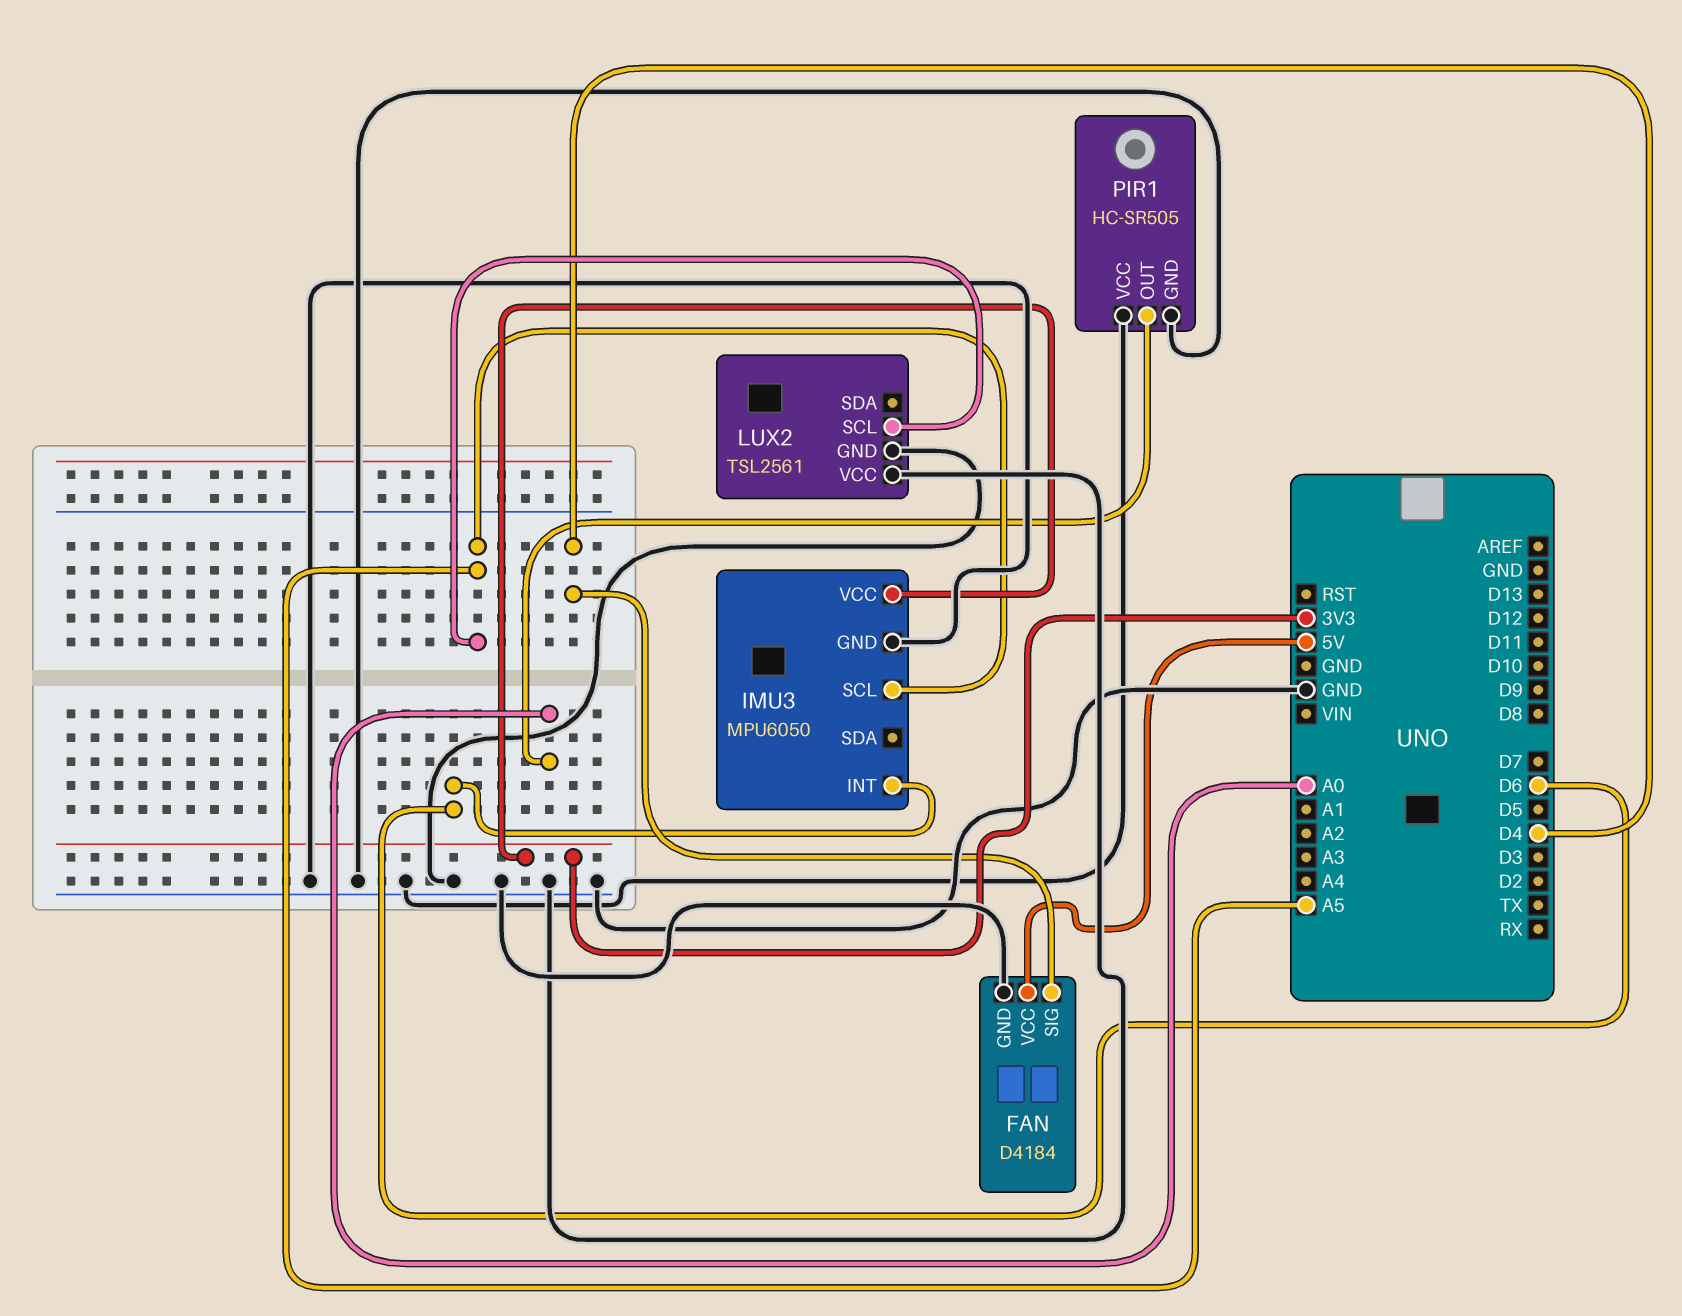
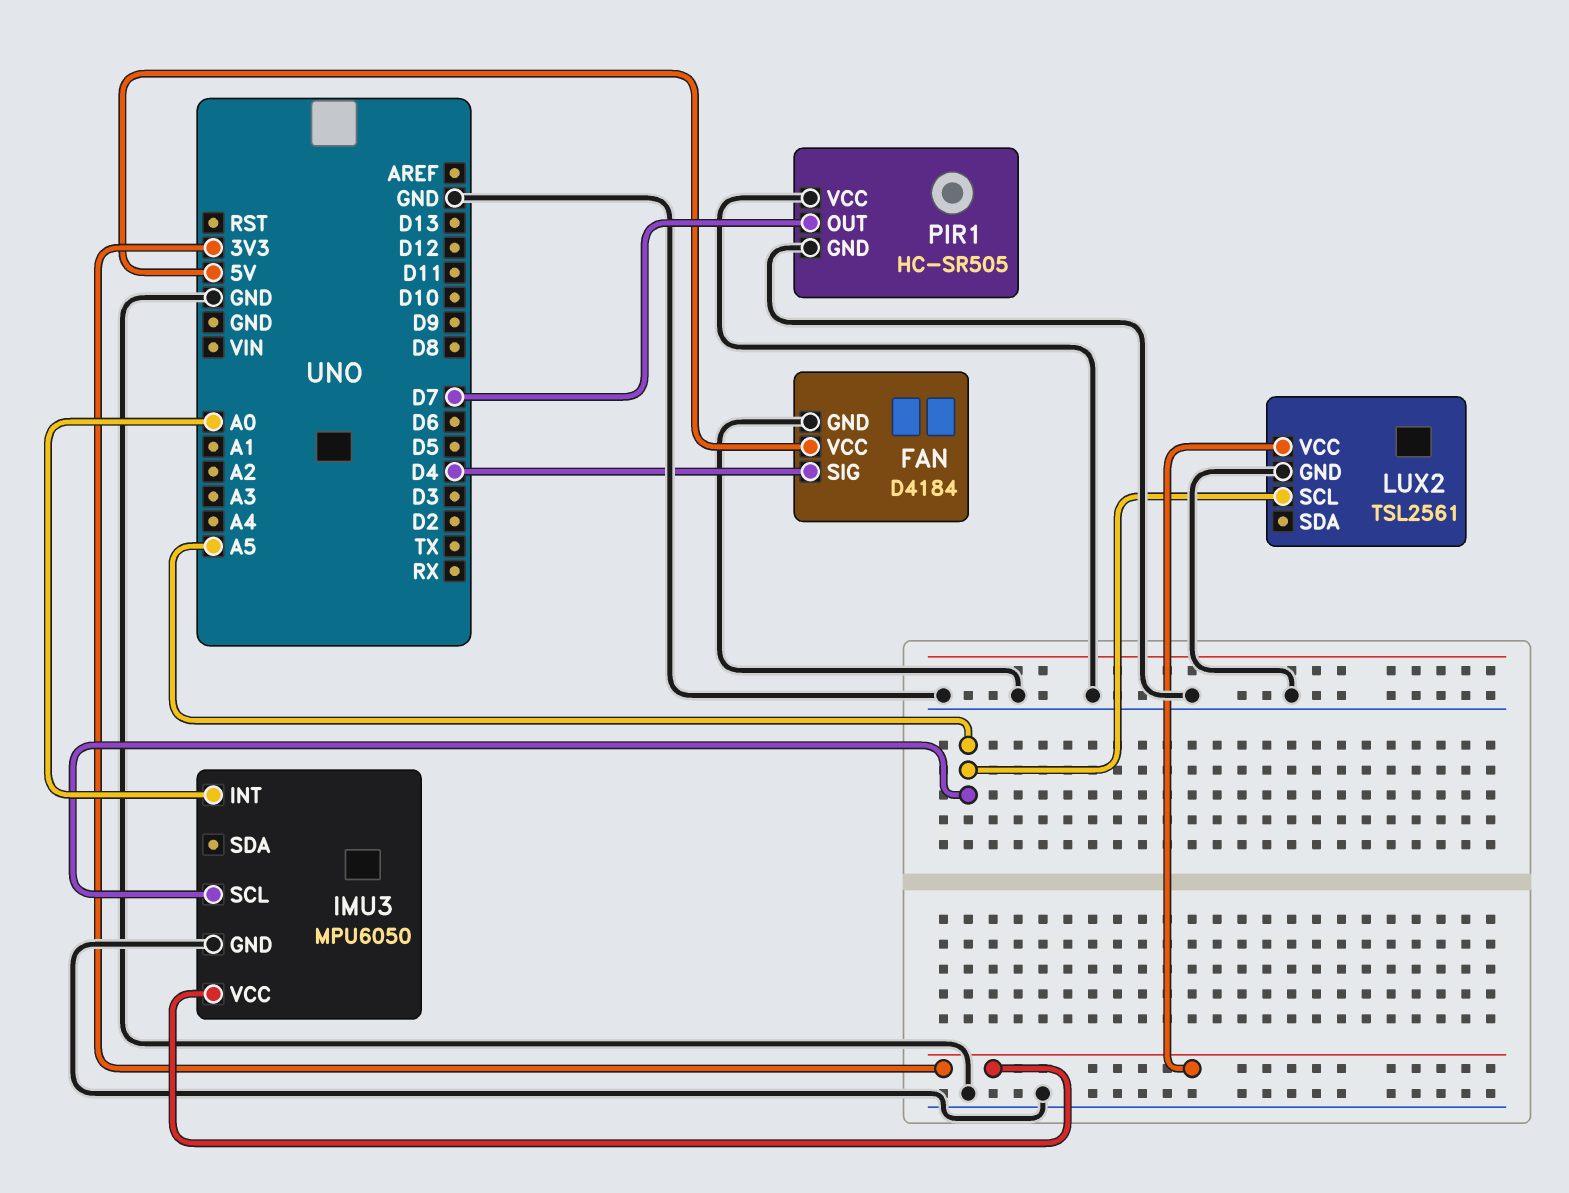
IMU3 pin INT: D6 -> A0
LUX2 pin VCC: GND -> 3V3
PIR1 pin OUT: A0 -> D7

